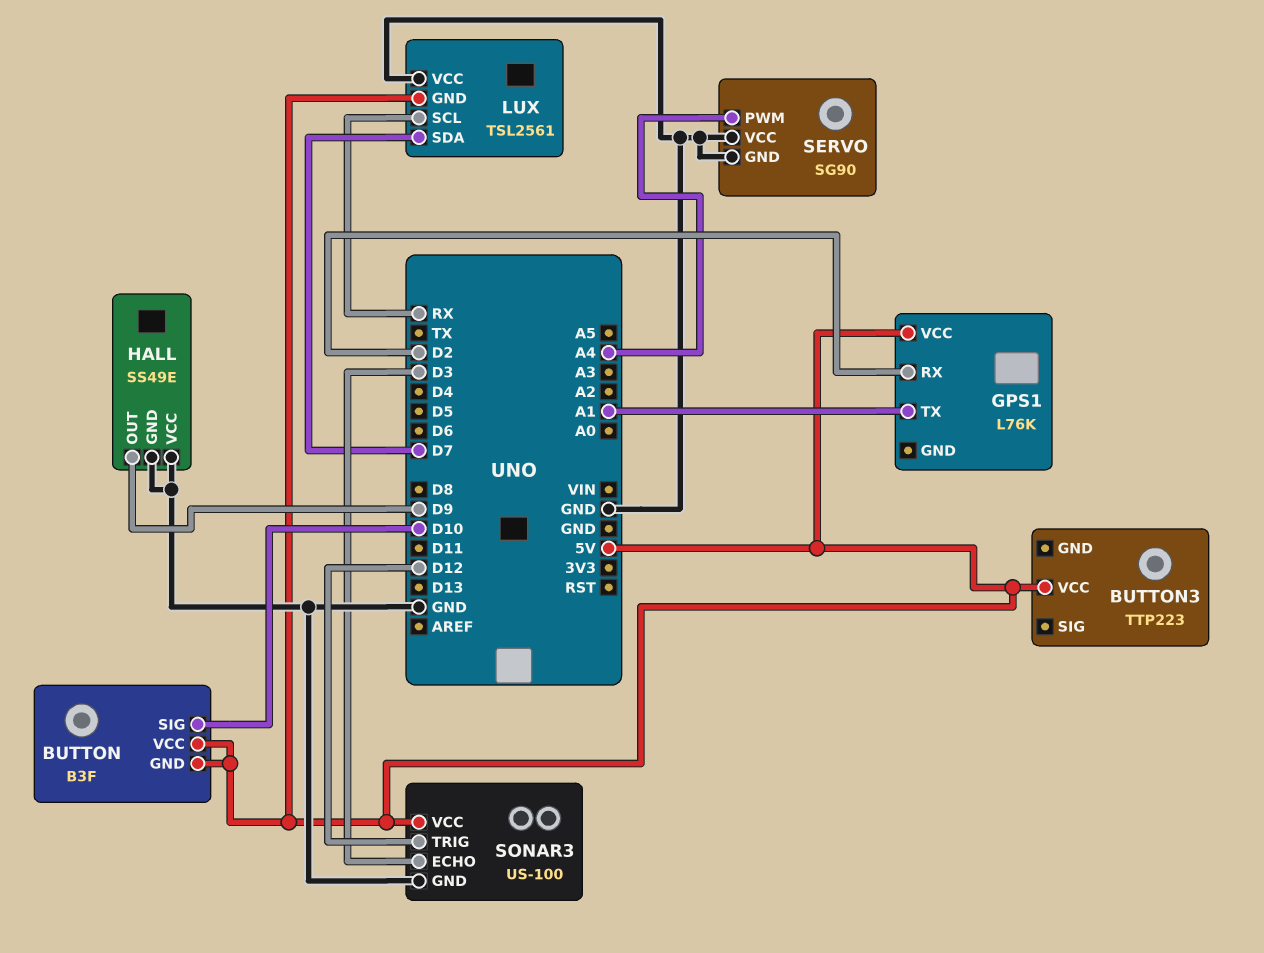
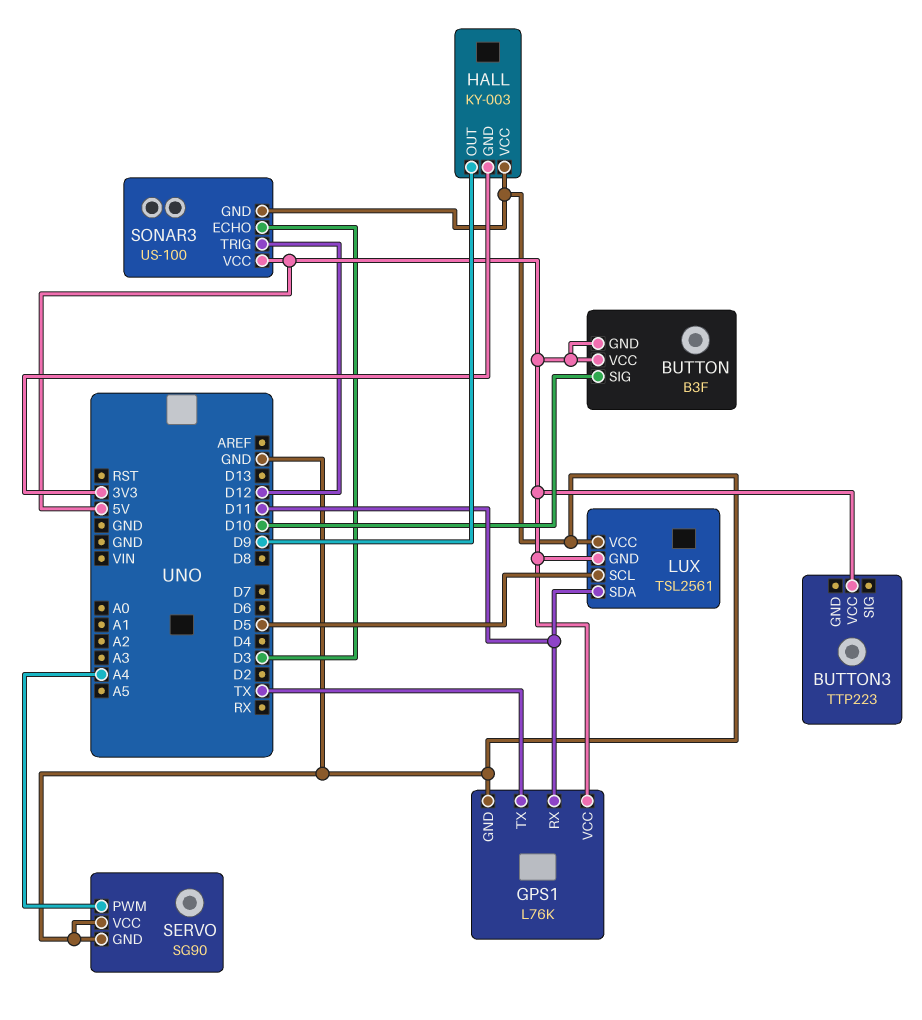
GPS1 pin GND: none -> GND
GPS1 pin RX: D2 -> D11
GPS1 pin TX: A1 -> TX
HALL: SS49E -> KY-003
HALL pin GND: GND -> 3V3
LUX pin SCL: RX -> D5
LUX pin SDA: D7 -> D11

